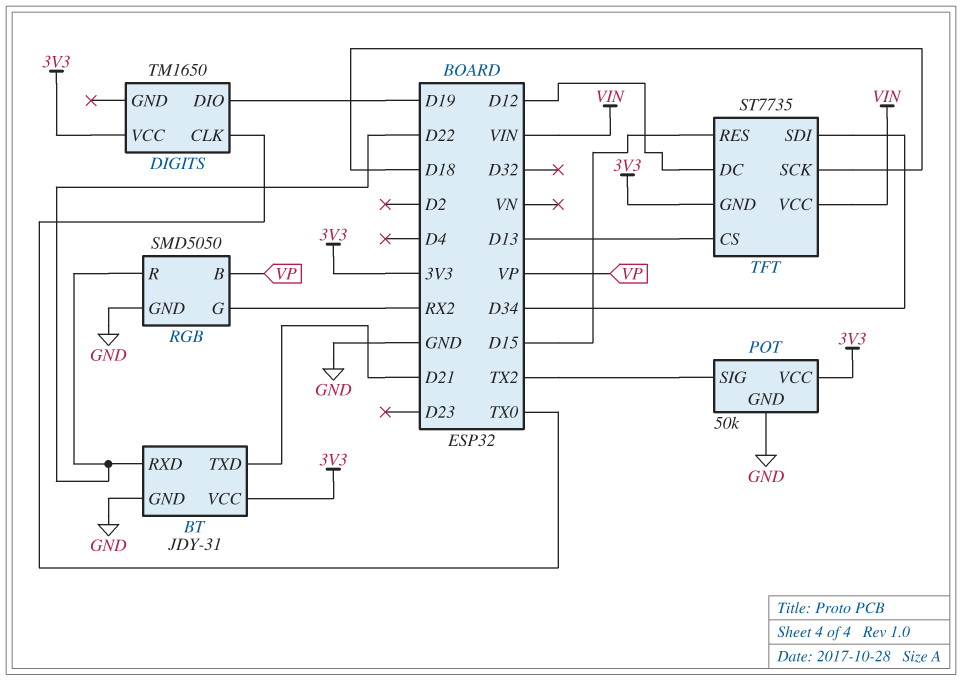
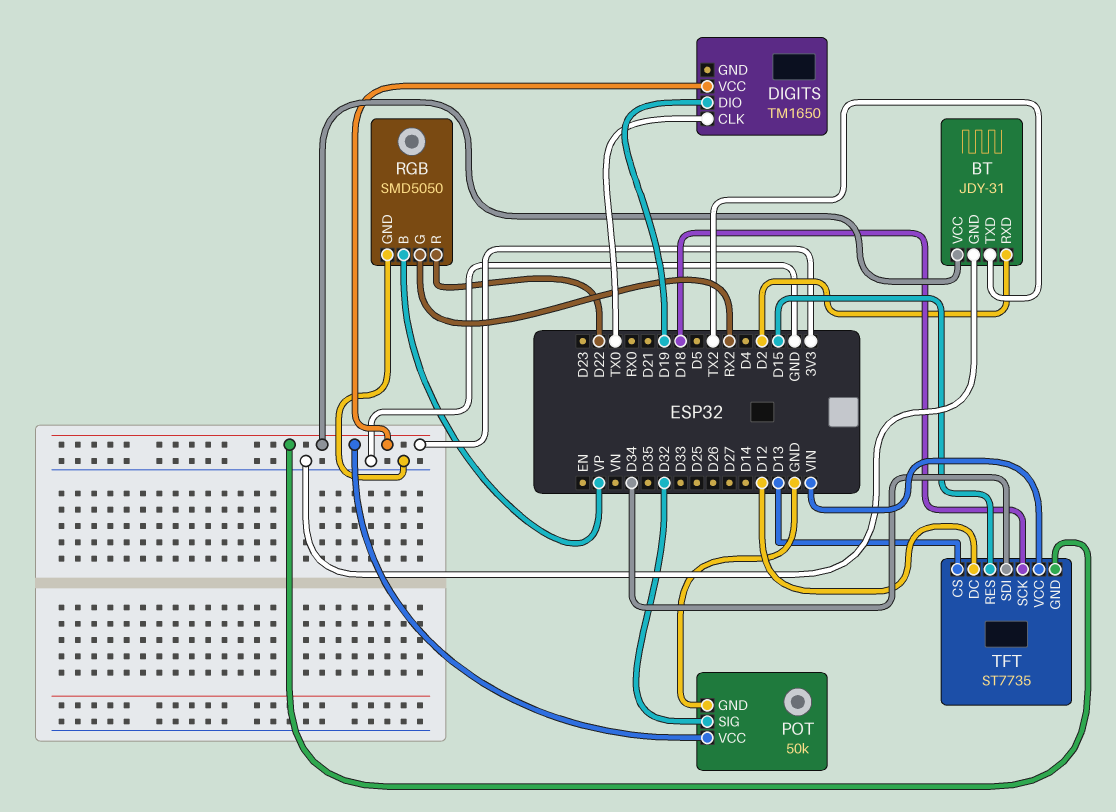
BT pin RXD: D22 -> D2
BT pin TXD: D21 -> TX2
POT pin SIG: TX2 -> D32

